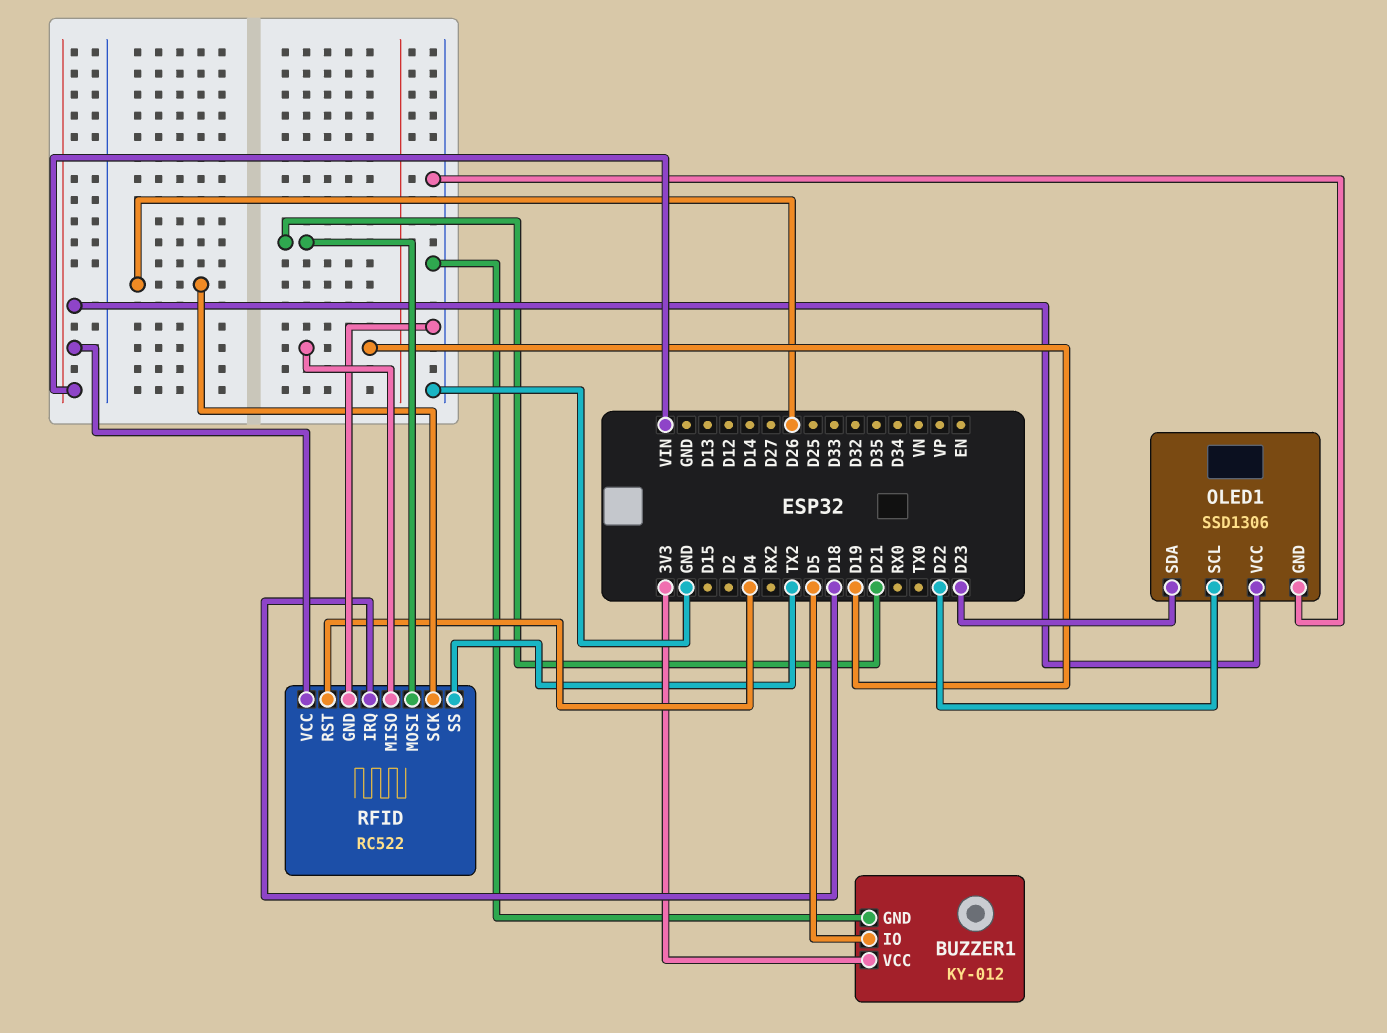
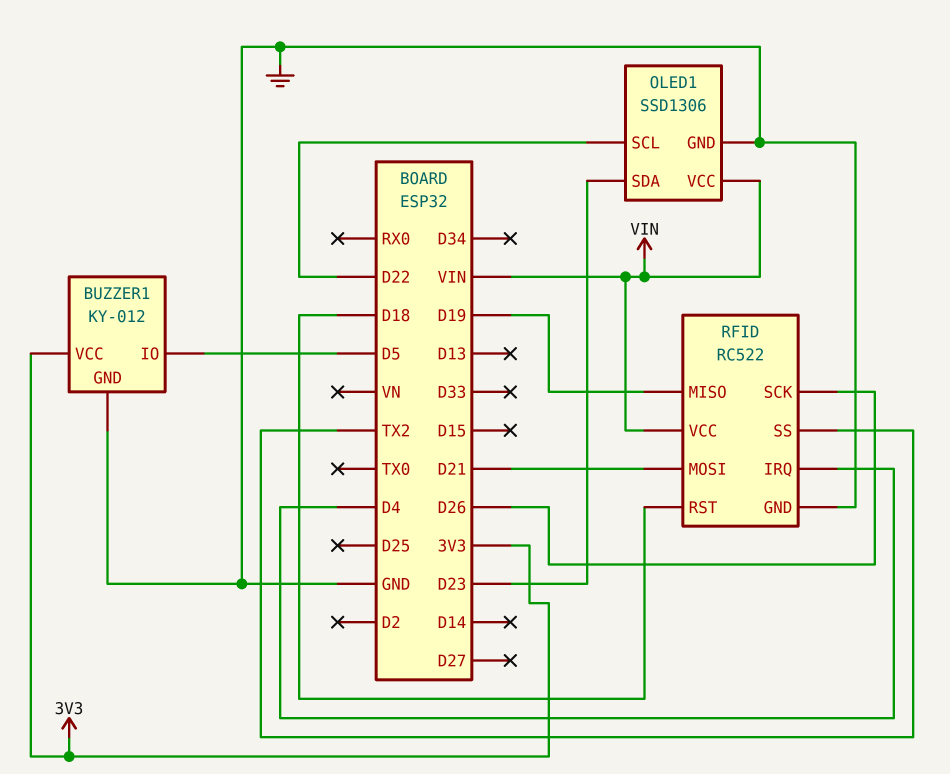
RFID pin IRQ: D18 -> D4
RFID pin RST: D4 -> D18

